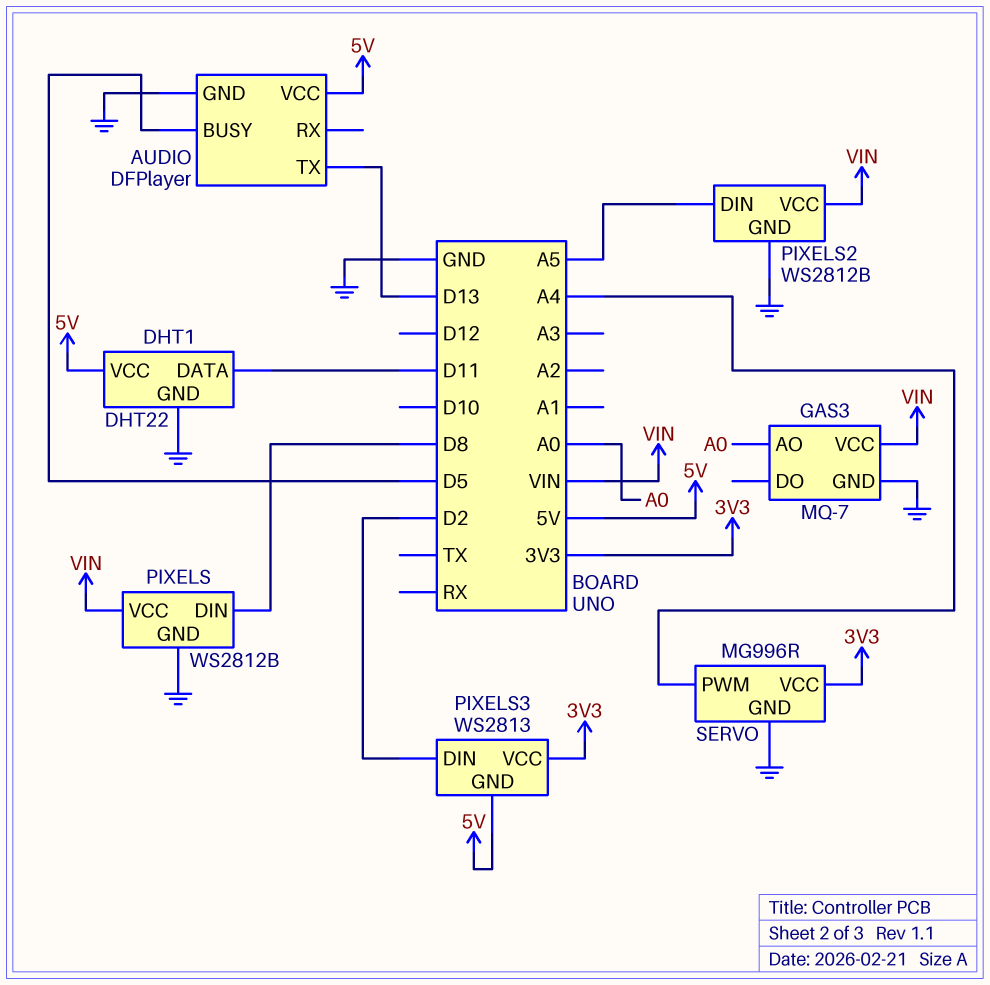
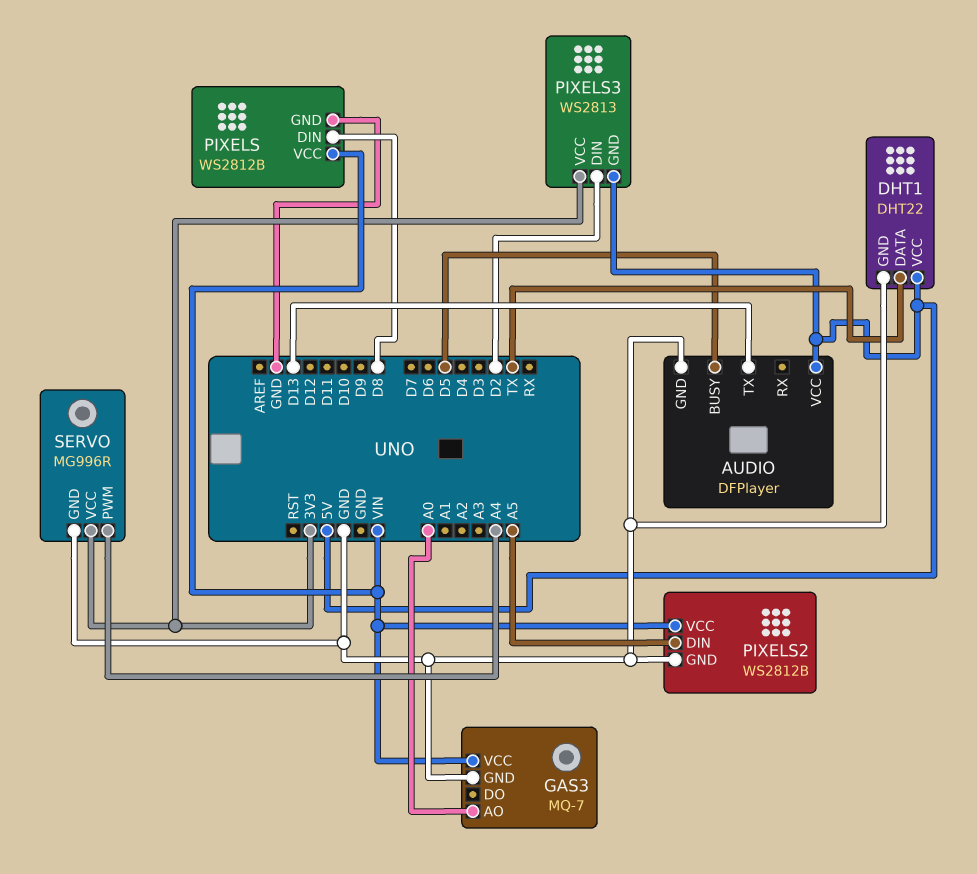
DHT1 pin DATA: D11 -> TX

